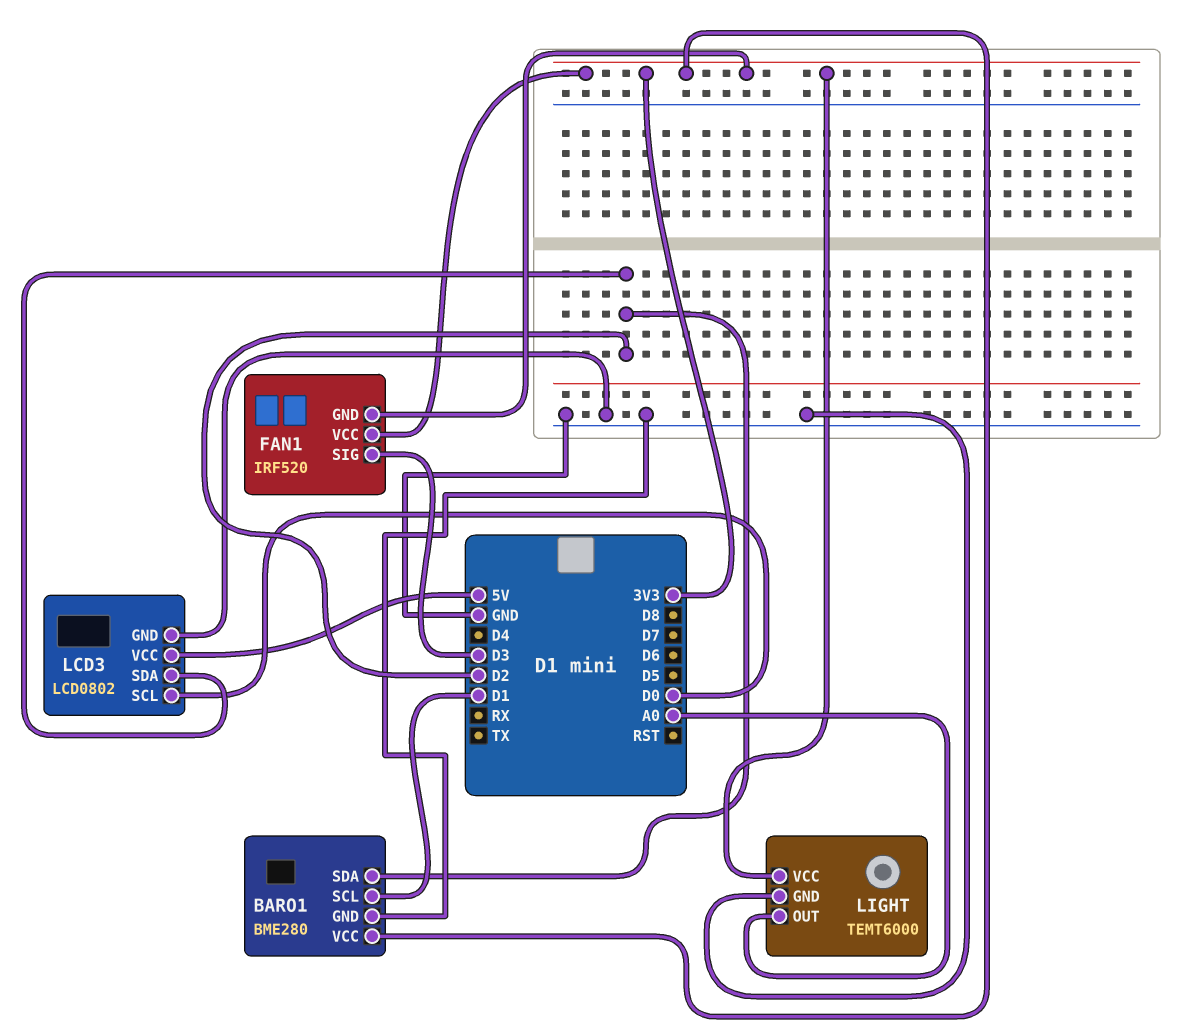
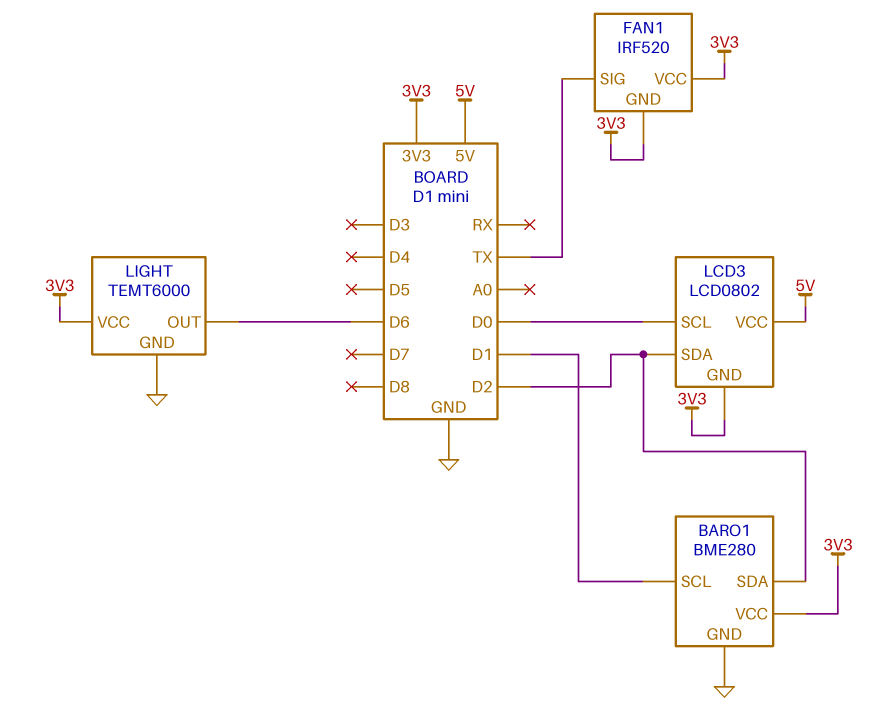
FAN1 pin SIG: D3 -> TX
LCD3 pin GND: GND -> 3V3
LIGHT pin OUT: A0 -> D6

